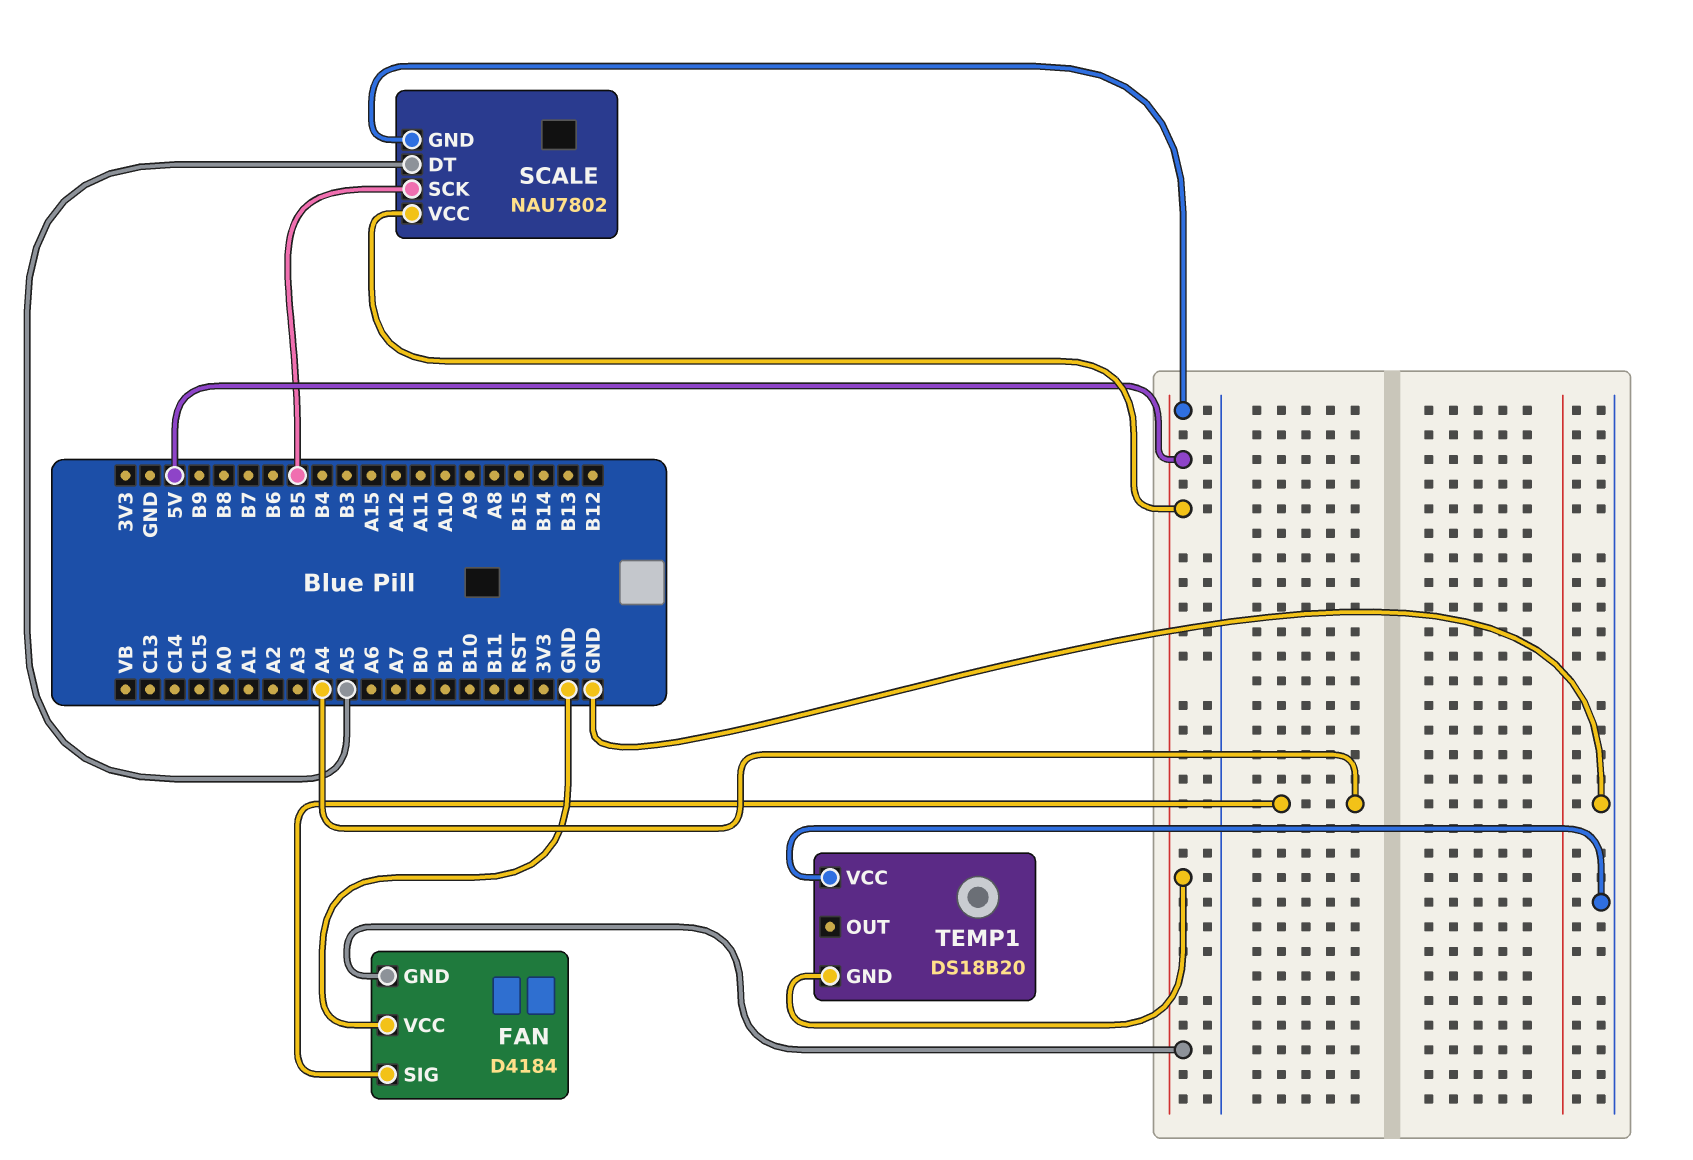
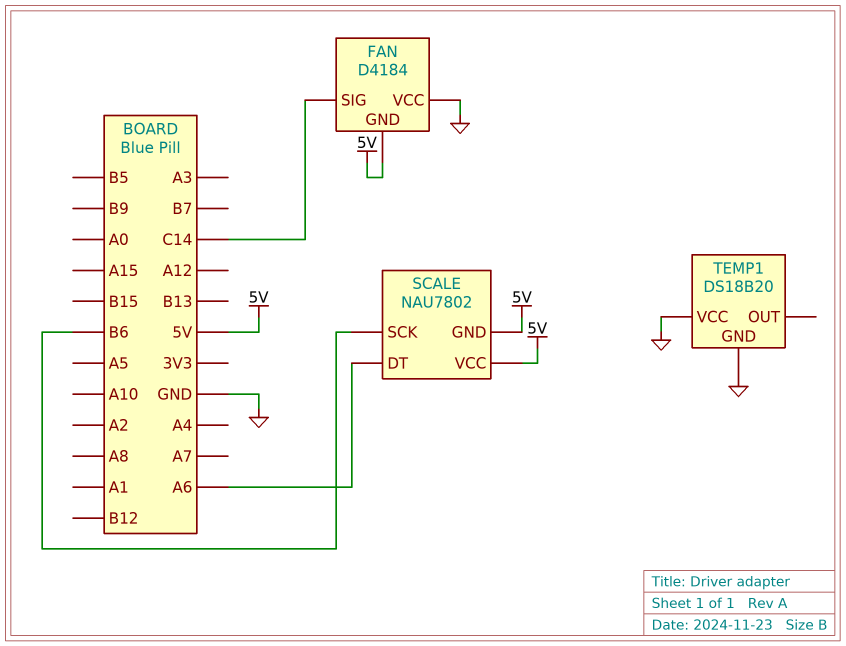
FAN pin SIG: A4 -> C14
SCALE pin DT: A5 -> A6
SCALE pin SCK: B5 -> B6
TEMP1 pin GND: 5V -> GND

